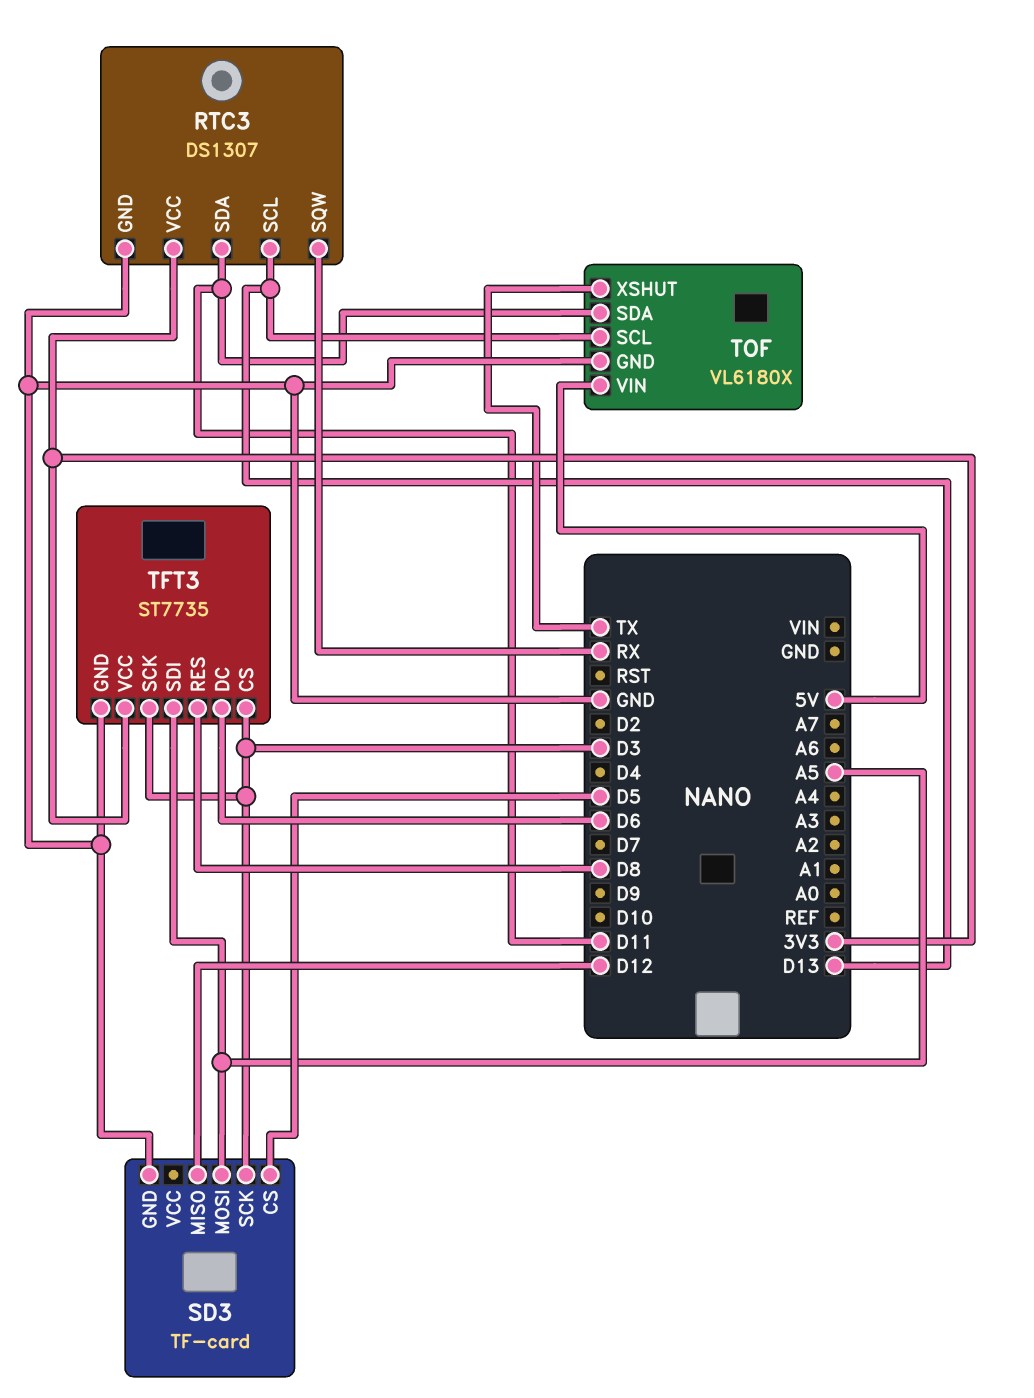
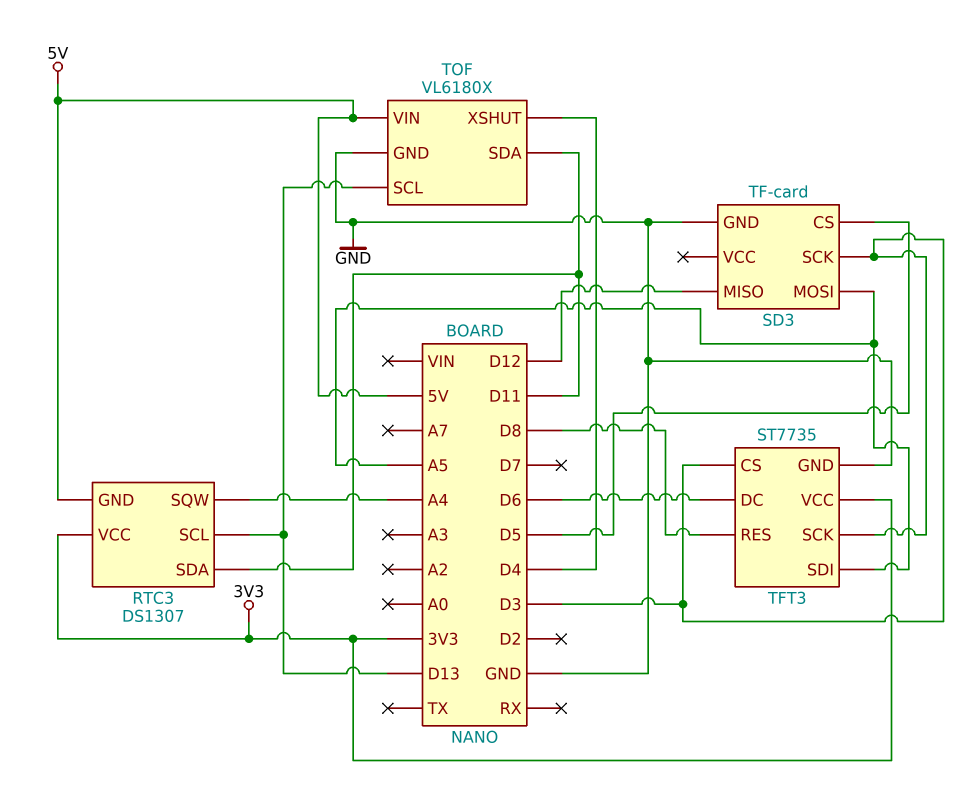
RTC3 pin GND: GND -> 5V
RTC3 pin SQW: RX -> A4
TOF pin XSHUT: TX -> D4

